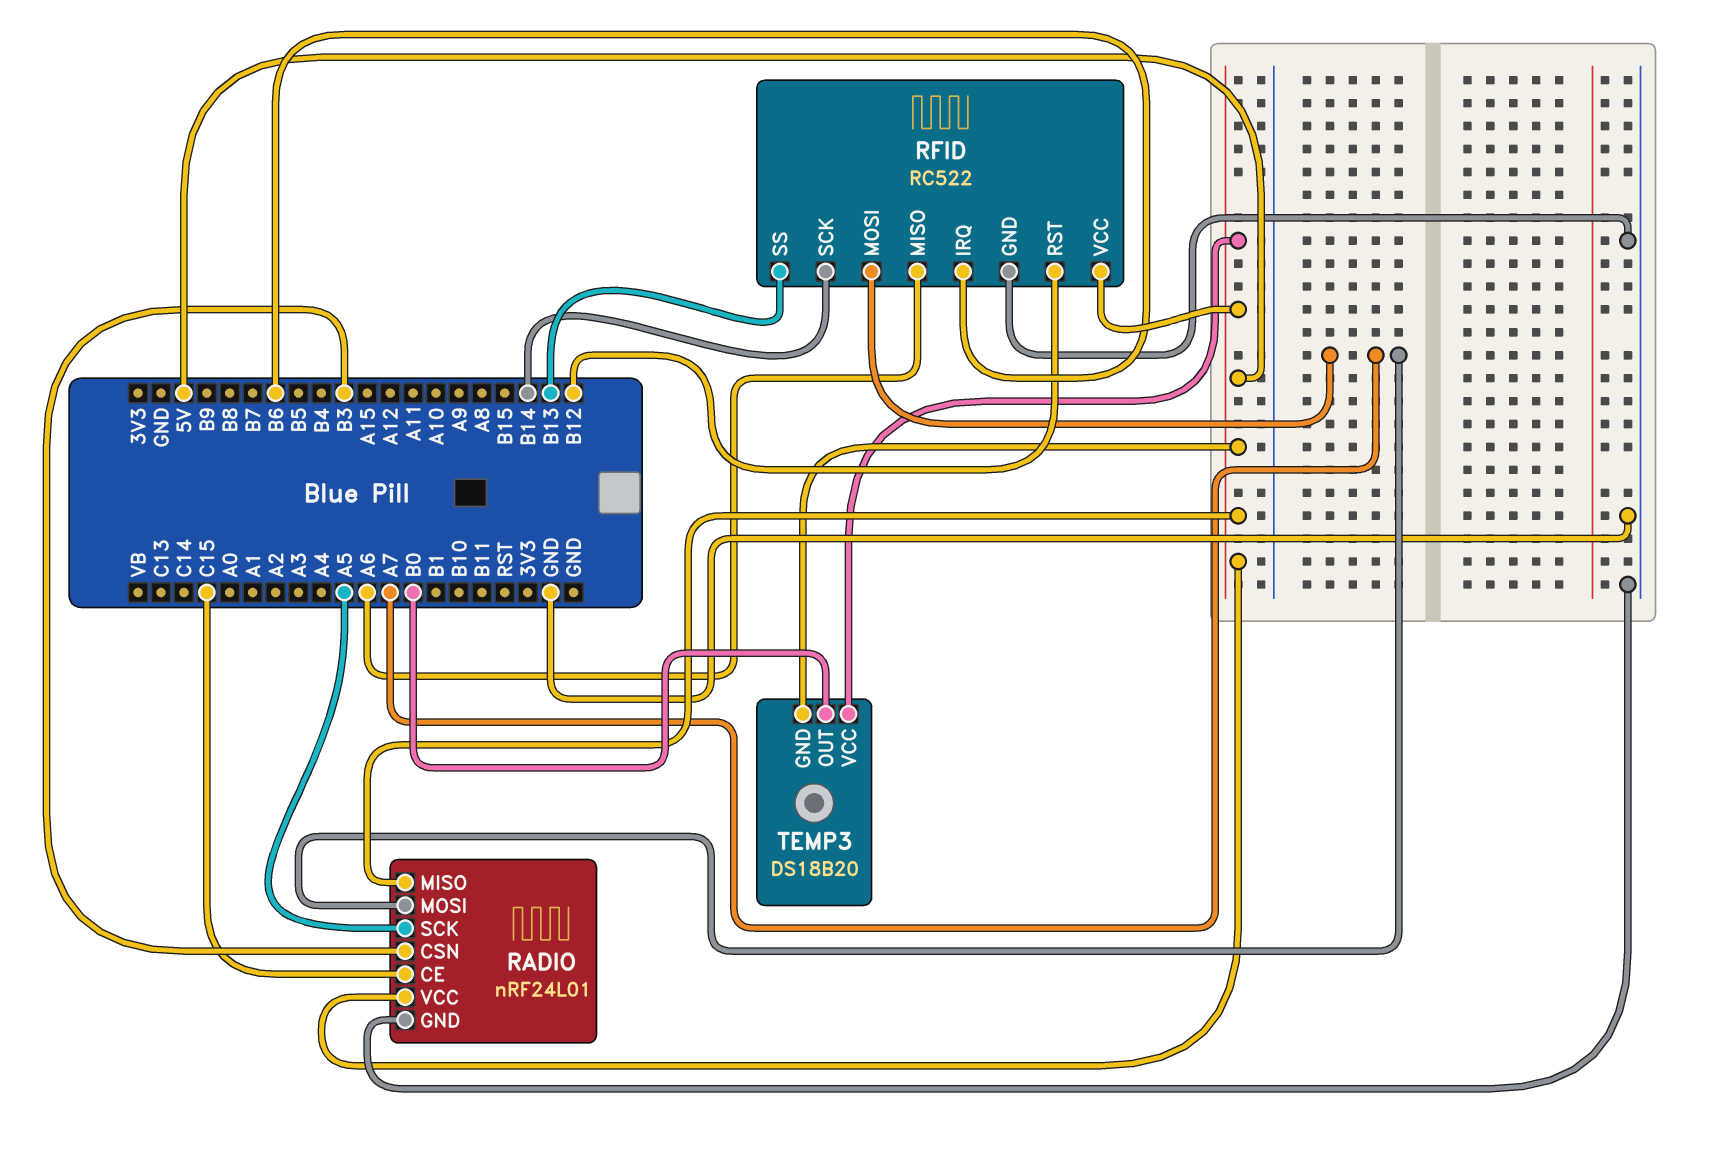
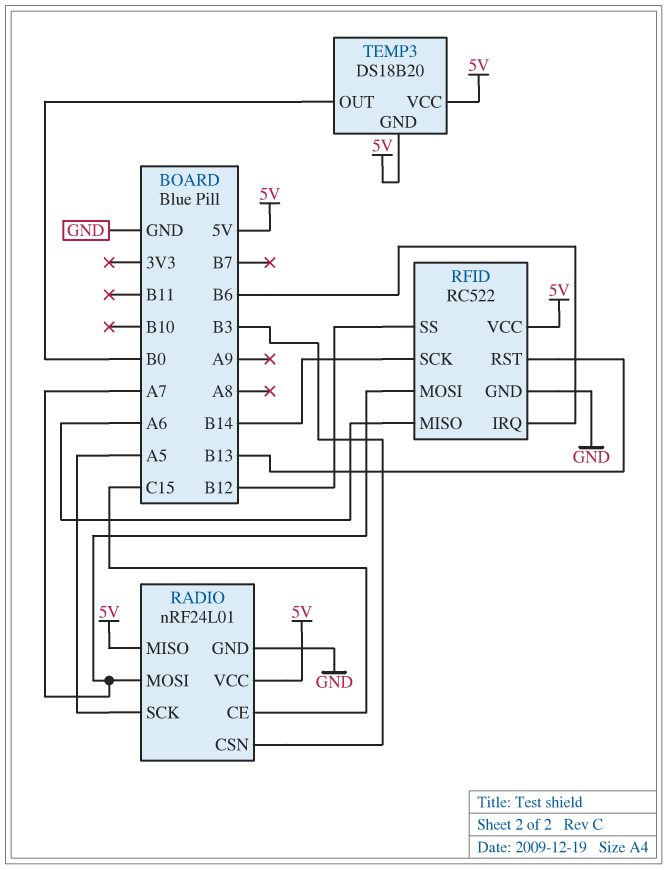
RFID pin RST: B12 -> B13
RFID pin SS: B13 -> B12

